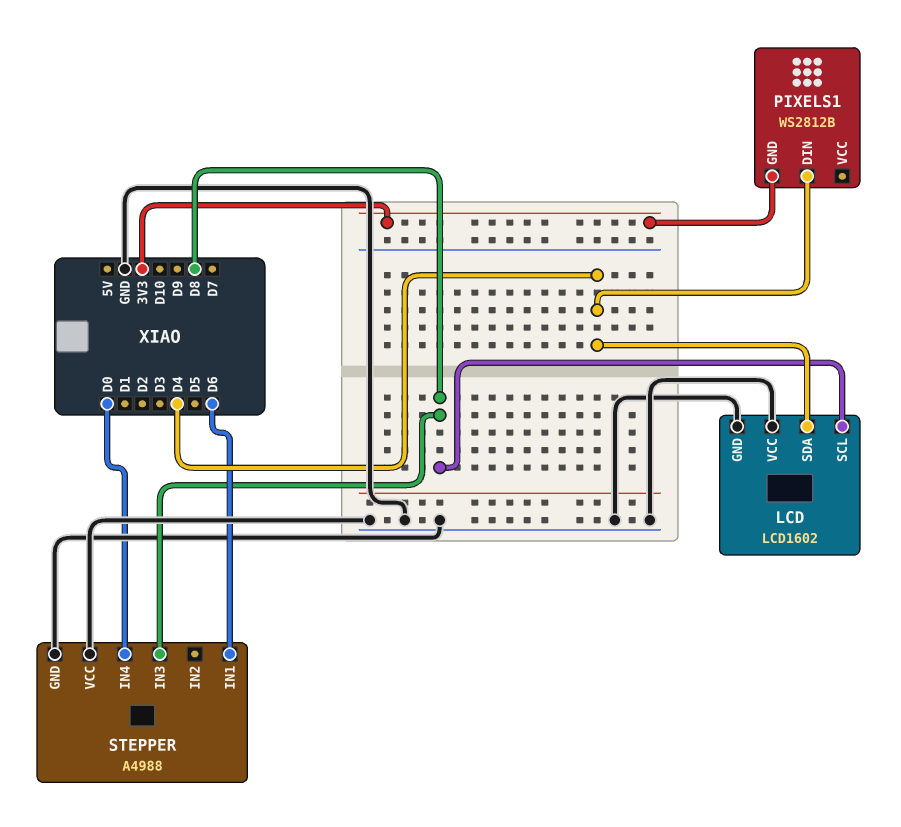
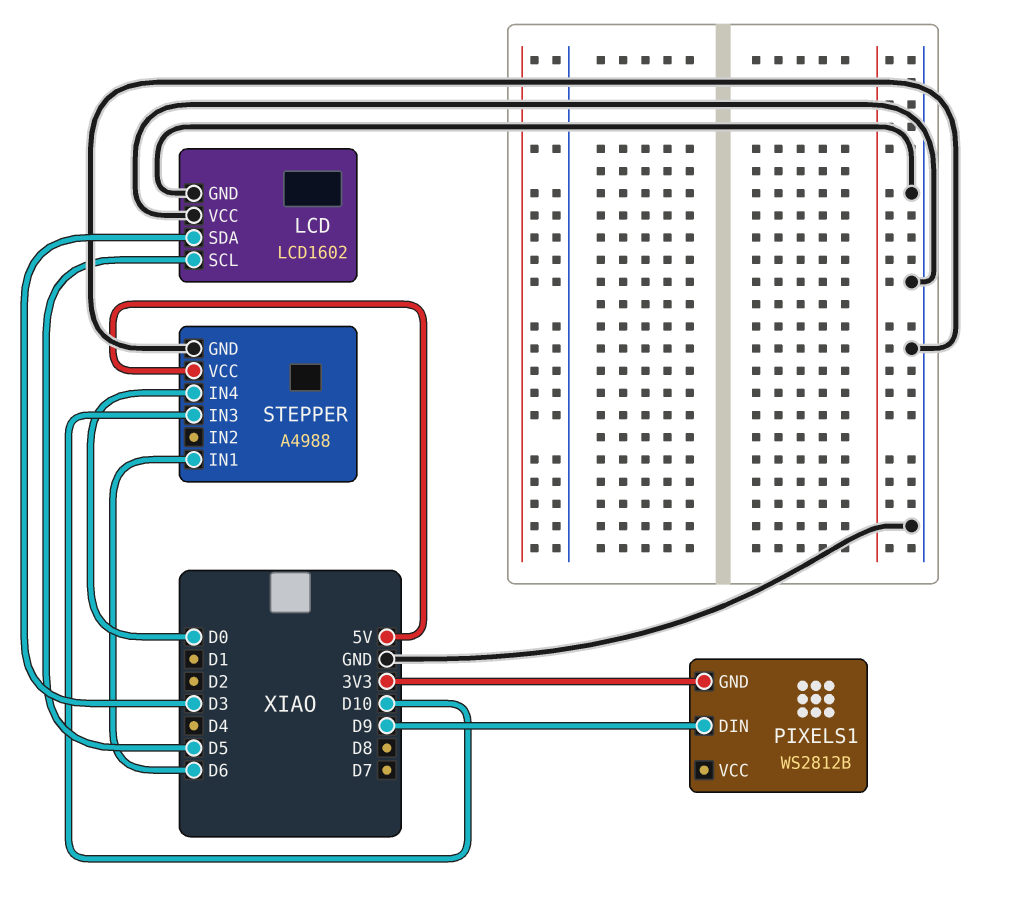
LCD pin SCL: D8 -> D5
LCD pin SDA: D4 -> D3
PIXELS1 pin DIN: D4 -> D9
STEPPER pin IN3: D8 -> D10
STEPPER pin VCC: GND -> 5V

